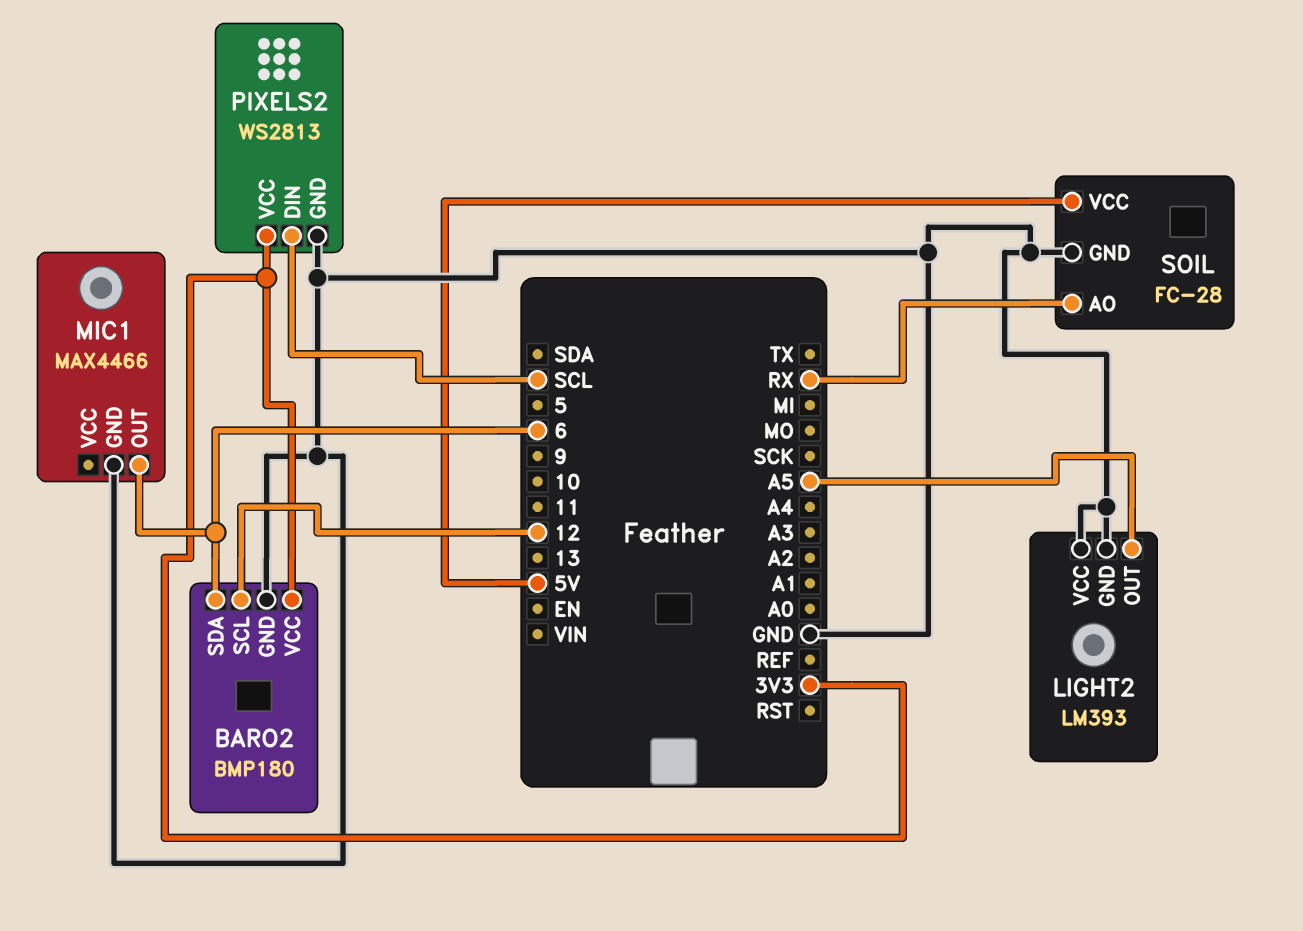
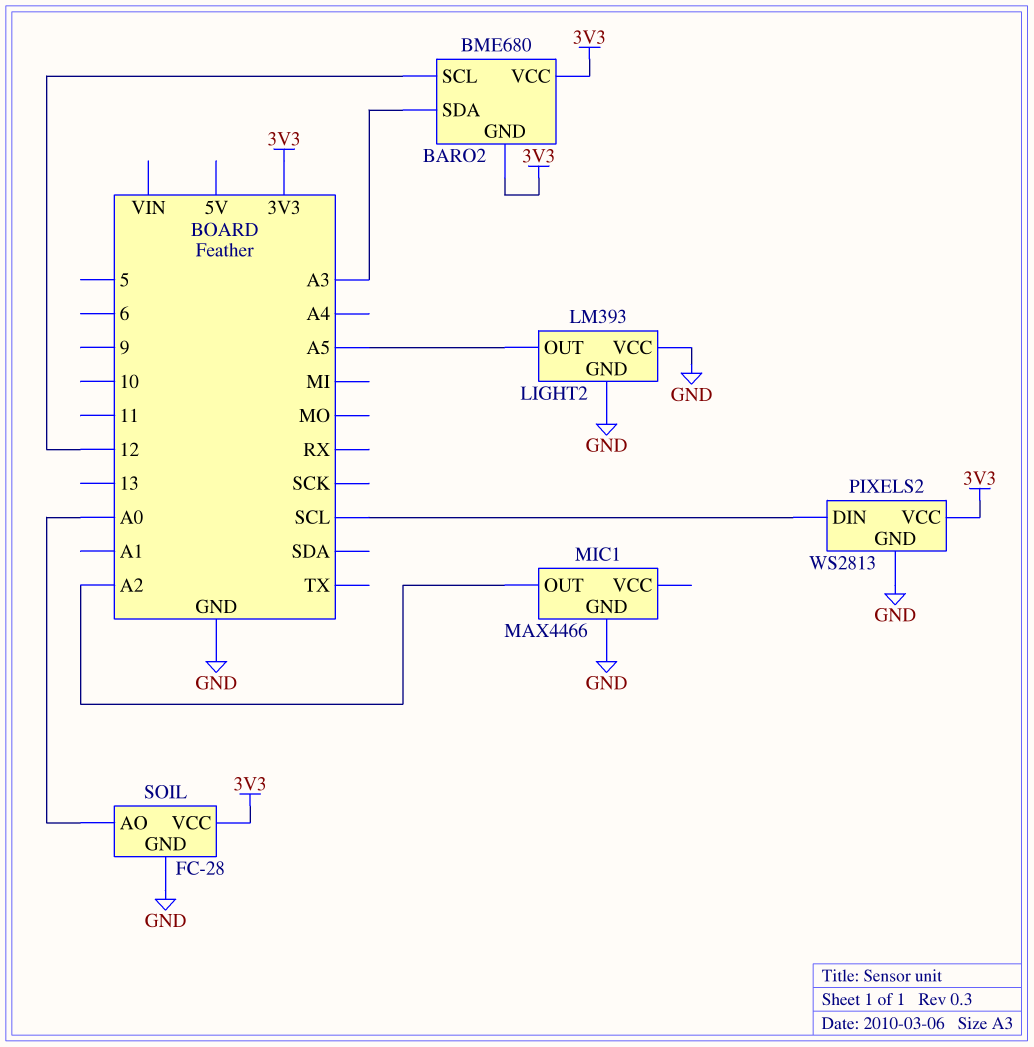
BARO2: BMP180 -> BME680
BARO2 pin GND: GND -> 3V3
BARO2 pin SDA: 6 -> A3
MIC1 pin OUT: 6 -> A2
SOIL pin AO: RX -> A0
SOIL pin VCC: 5V -> 3V3

